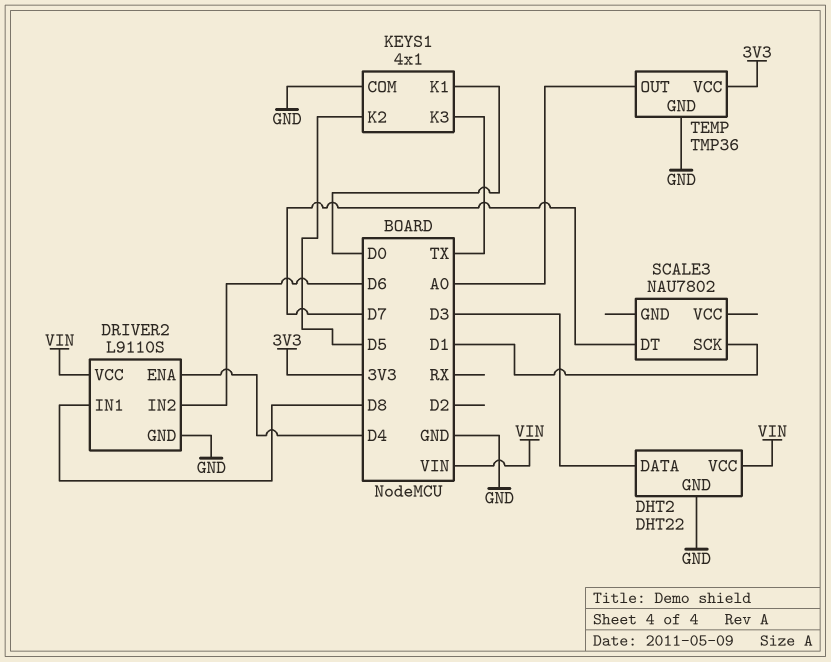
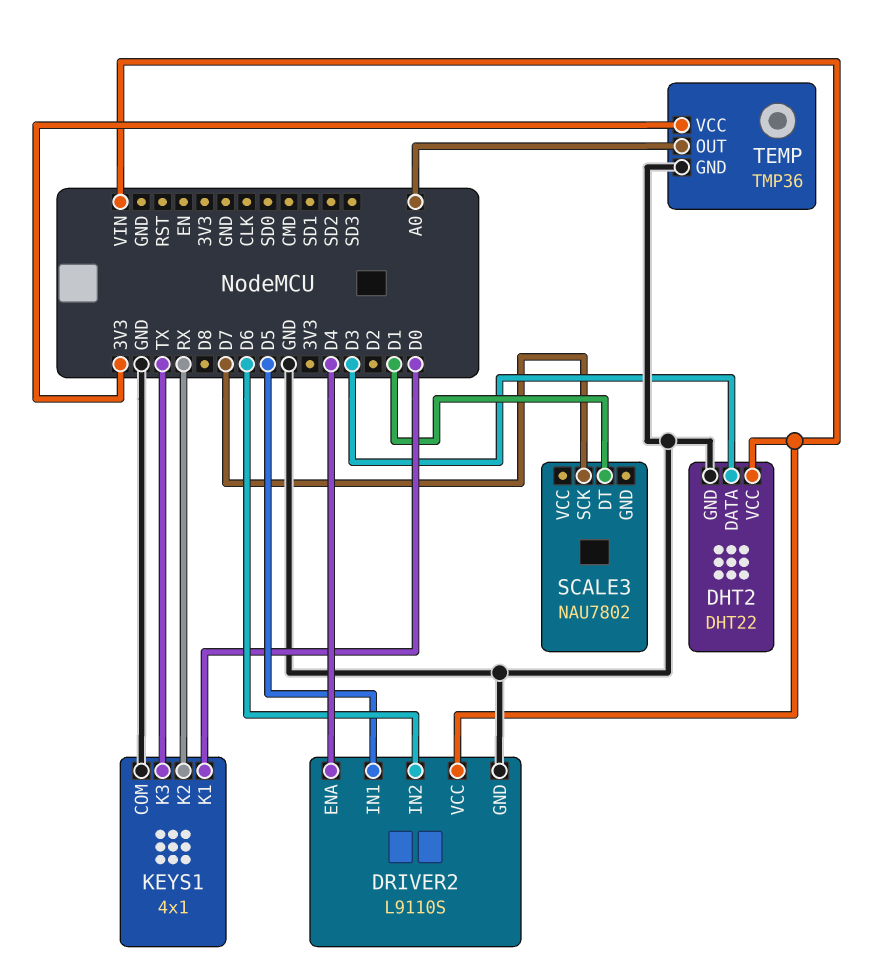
DRIVER2 pin IN1: D8 -> D5
KEYS1 pin K2: D5 -> RX
SCALE3 pin DT: D7 -> D1
SCALE3 pin SCK: D1 -> D7

